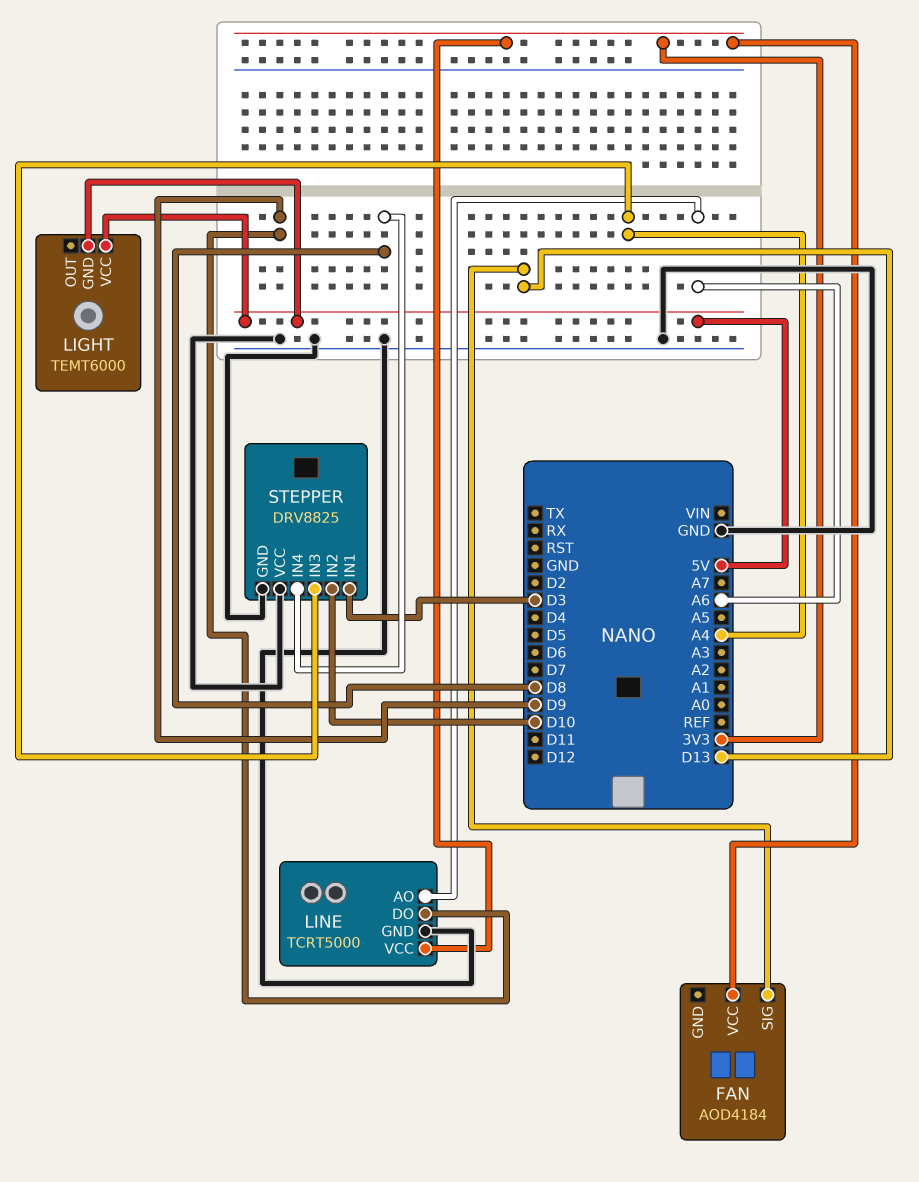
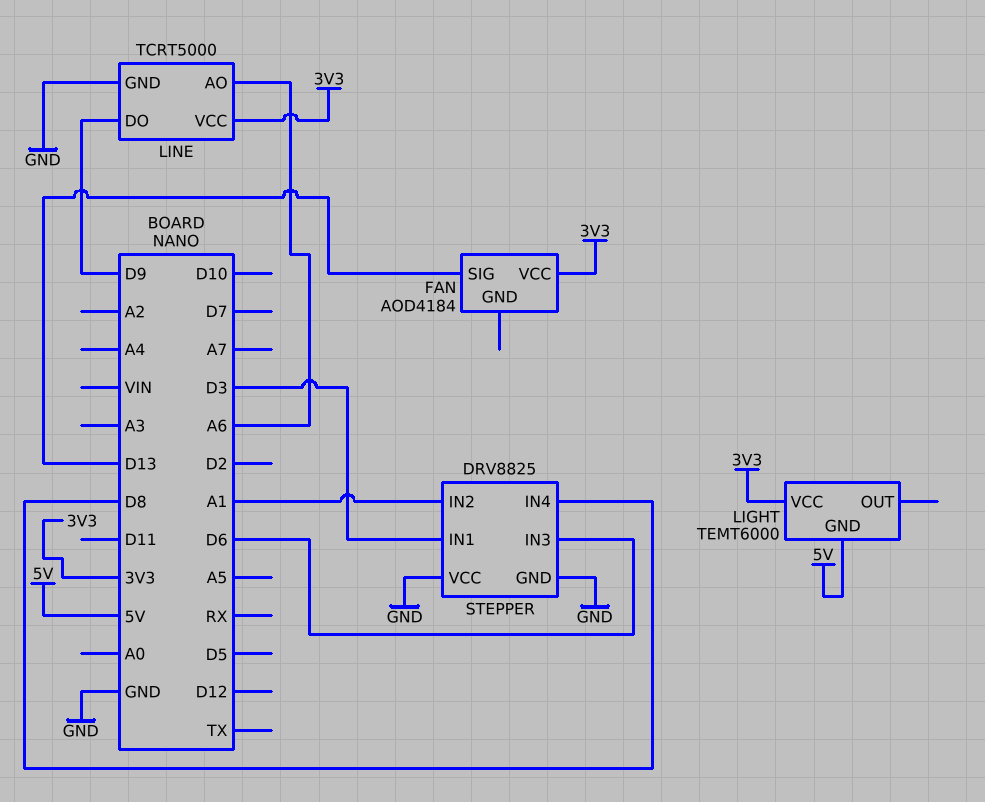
LIGHT pin VCC: 5V -> 3V3
STEPPER pin IN2: D10 -> A1
STEPPER pin IN3: A4 -> D6

